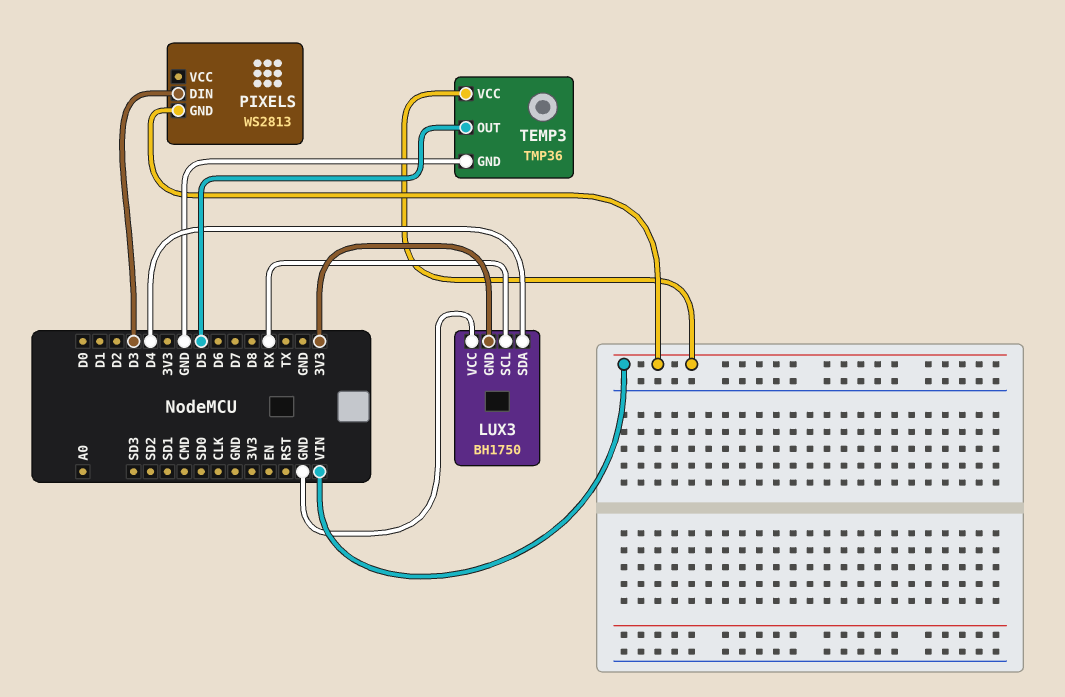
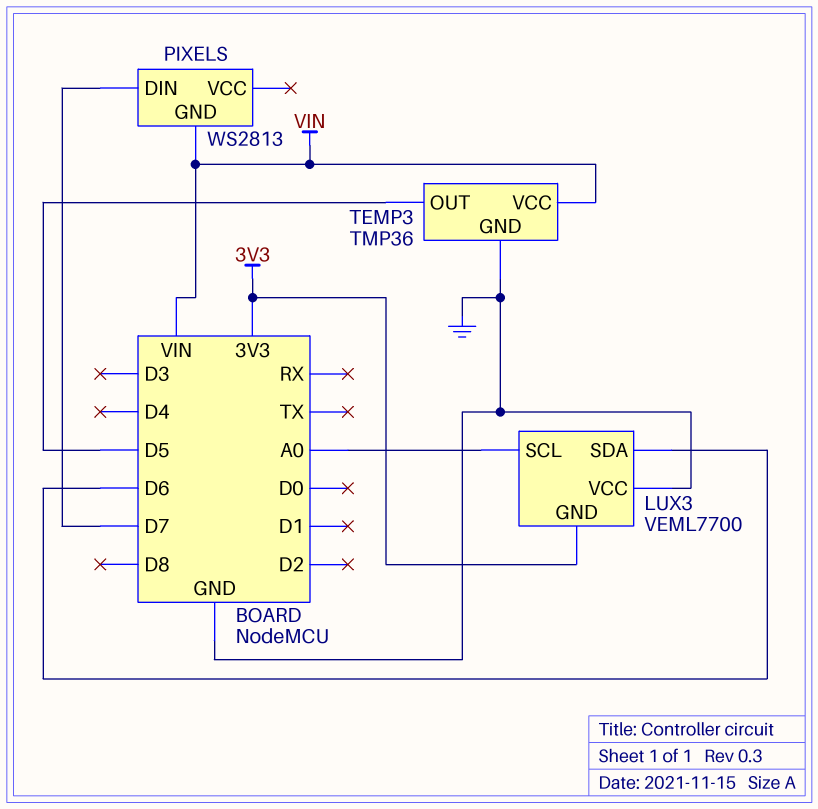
LUX3: BH1750 -> VEML7700
LUX3 pin SCL: RX -> A0
LUX3 pin SDA: D4 -> D6
PIXELS pin DIN: D3 -> D7

